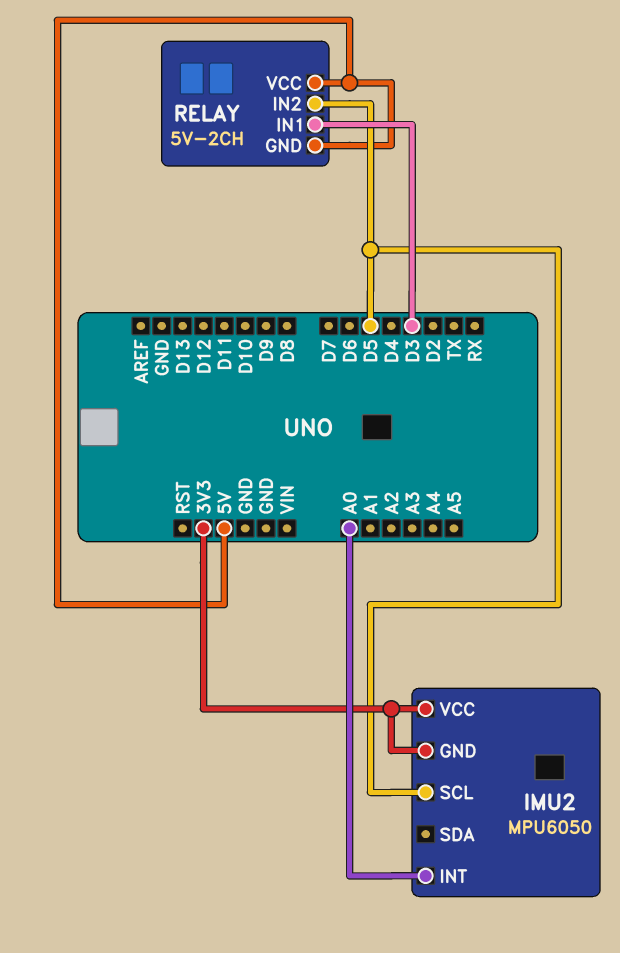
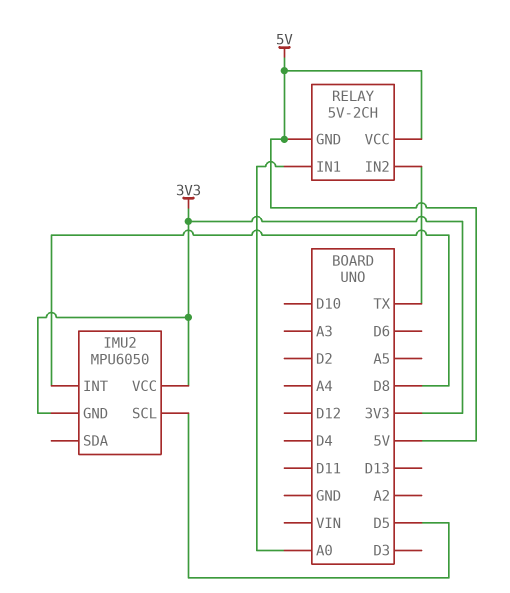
IMU2 pin INT: A0 -> D8
RELAY pin IN1: D3 -> A0
RELAY pin IN2: D5 -> TX

